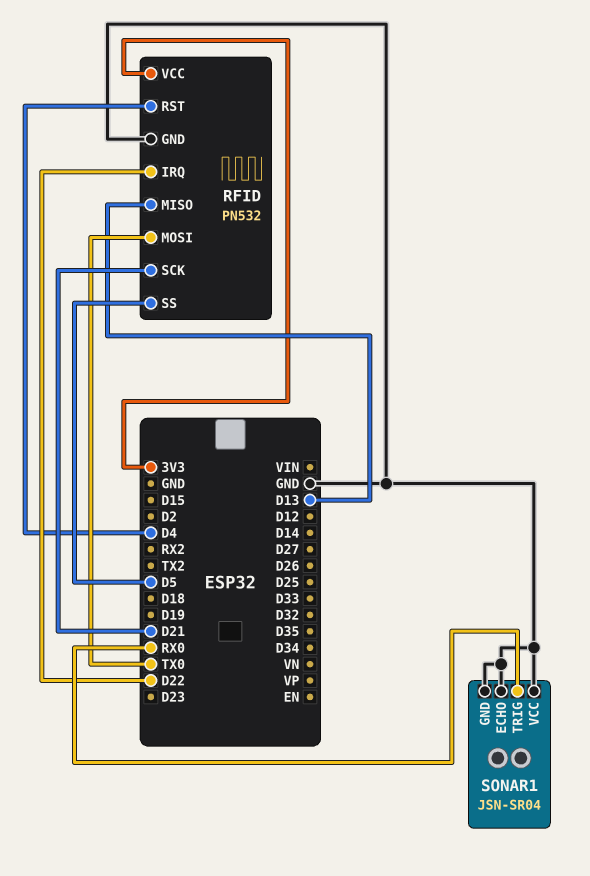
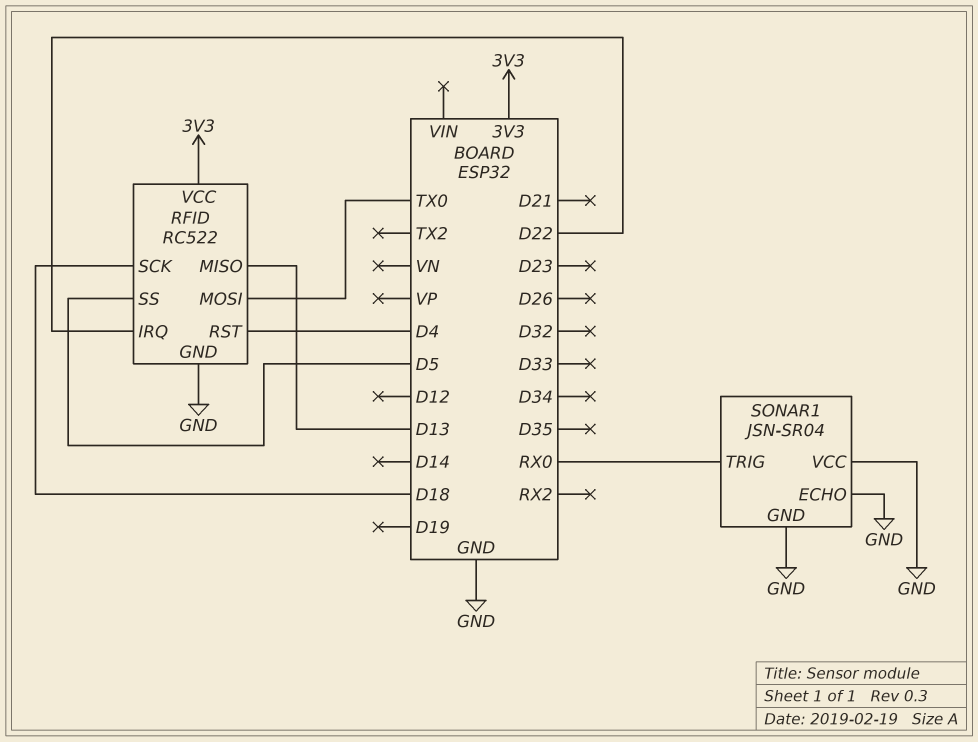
RFID: PN532 -> RC522
RFID pin SCK: D21 -> D18

